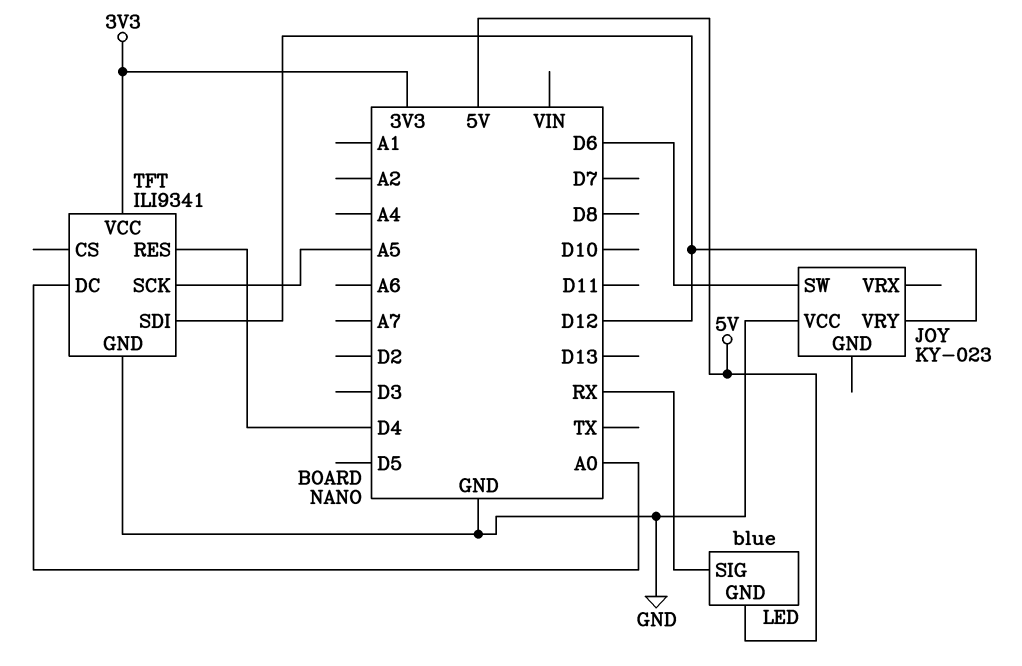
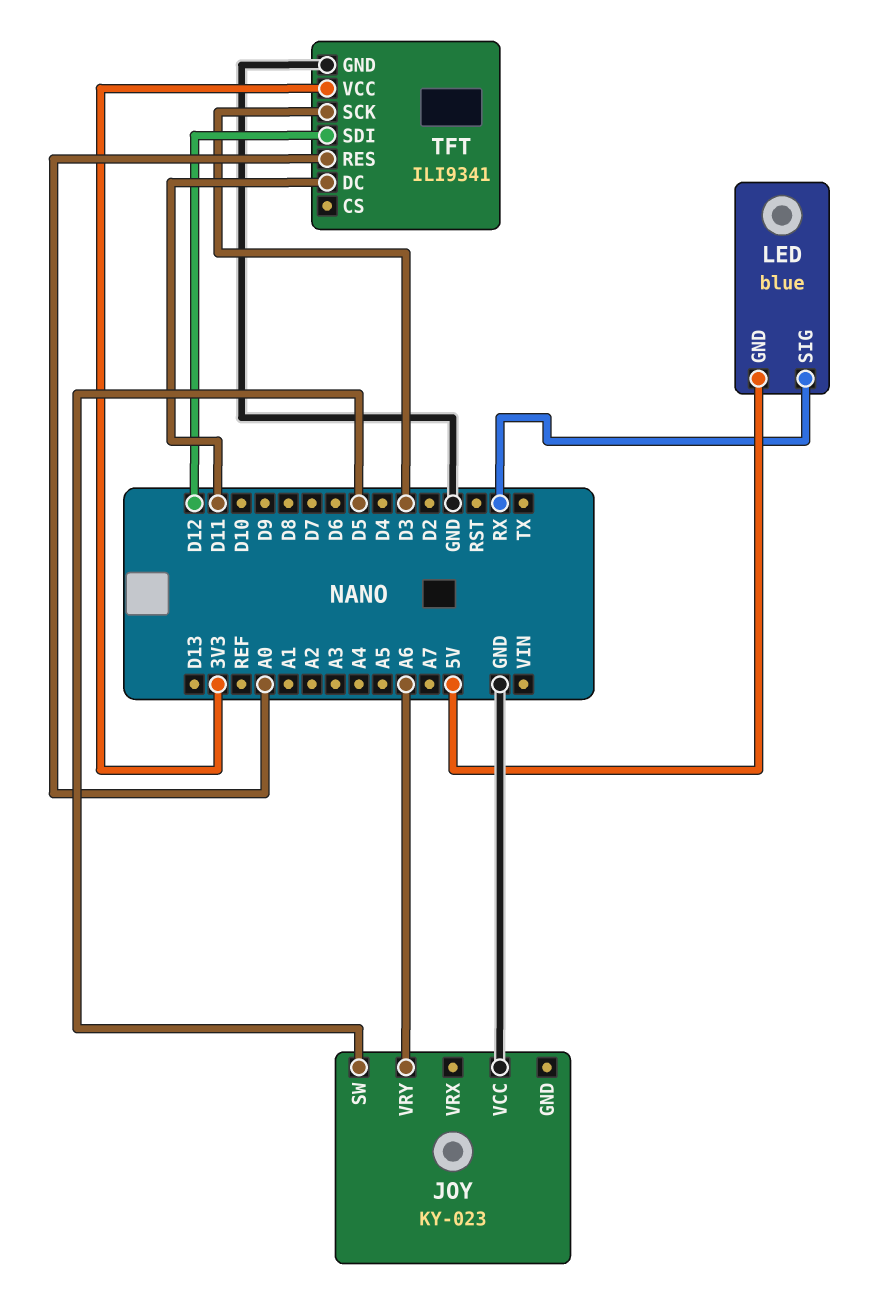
JOY pin SW: D6 -> D5
JOY pin VRY: D12 -> A6
TFT pin DC: A0 -> D11
TFT pin RES: D4 -> A0
TFT pin SCK: A5 -> D3

